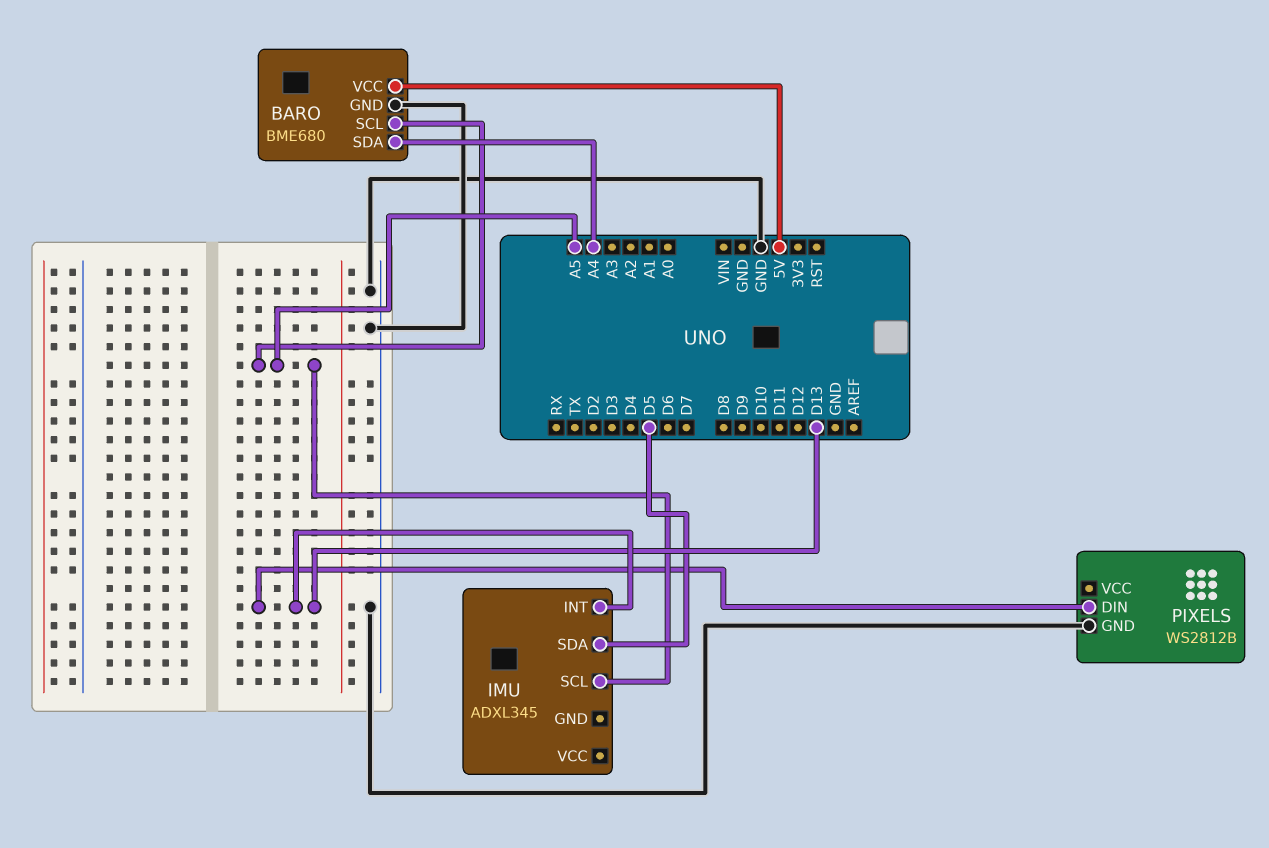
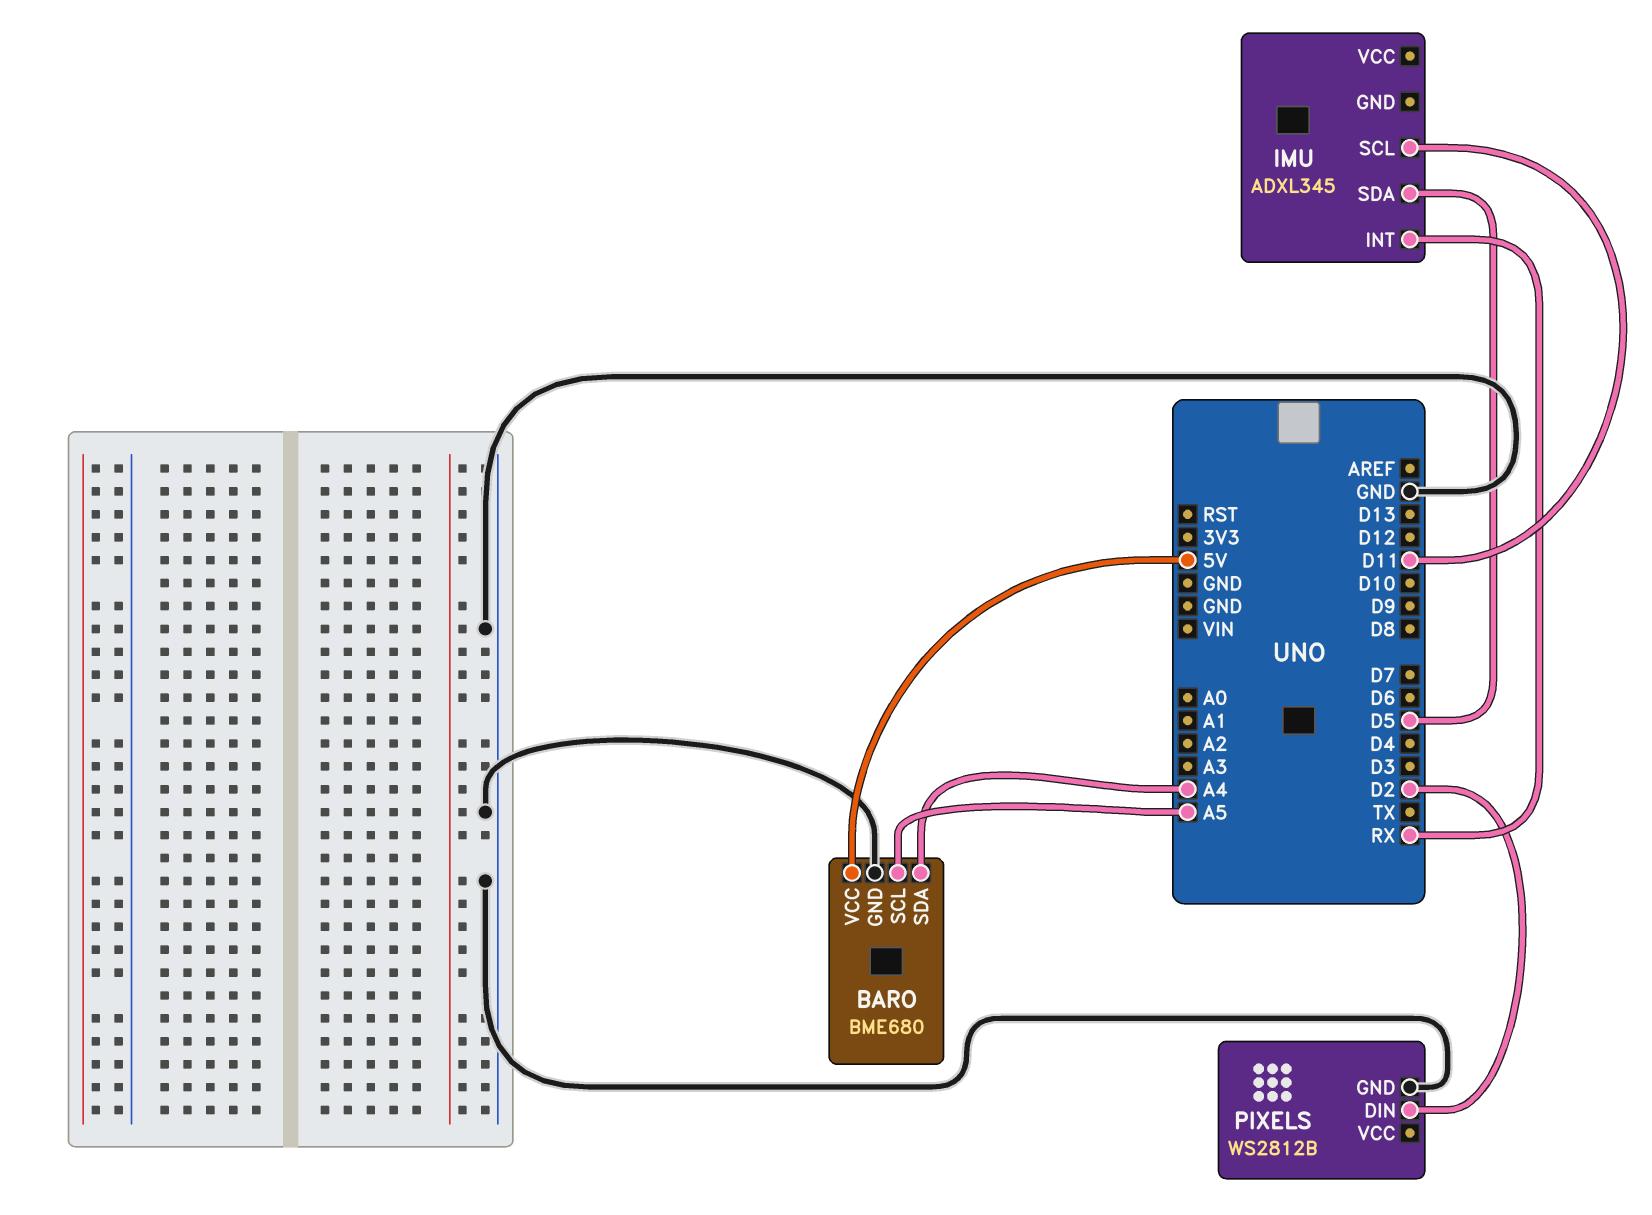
IMU pin INT: D13 -> RX
IMU pin SCL: A5 -> D11
PIXELS pin DIN: D13 -> D2

